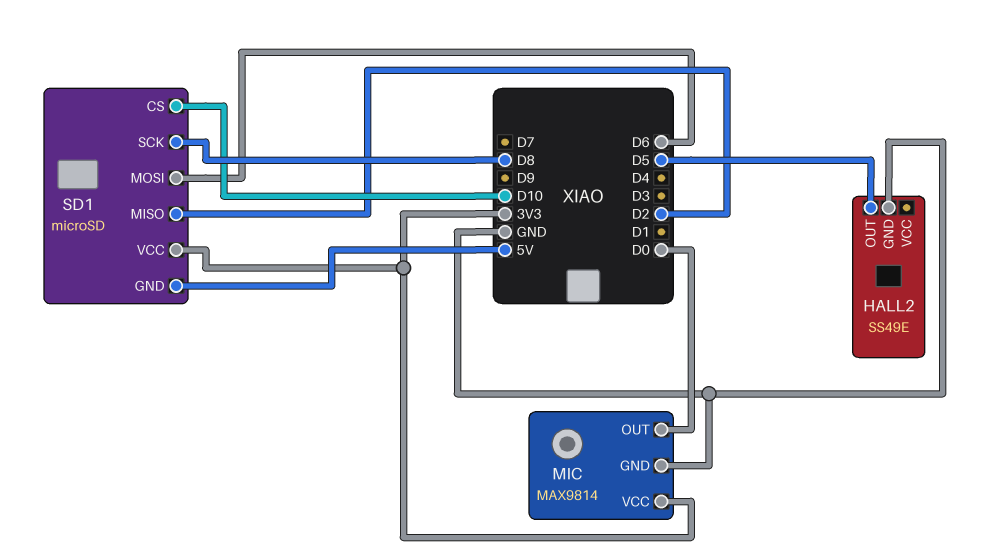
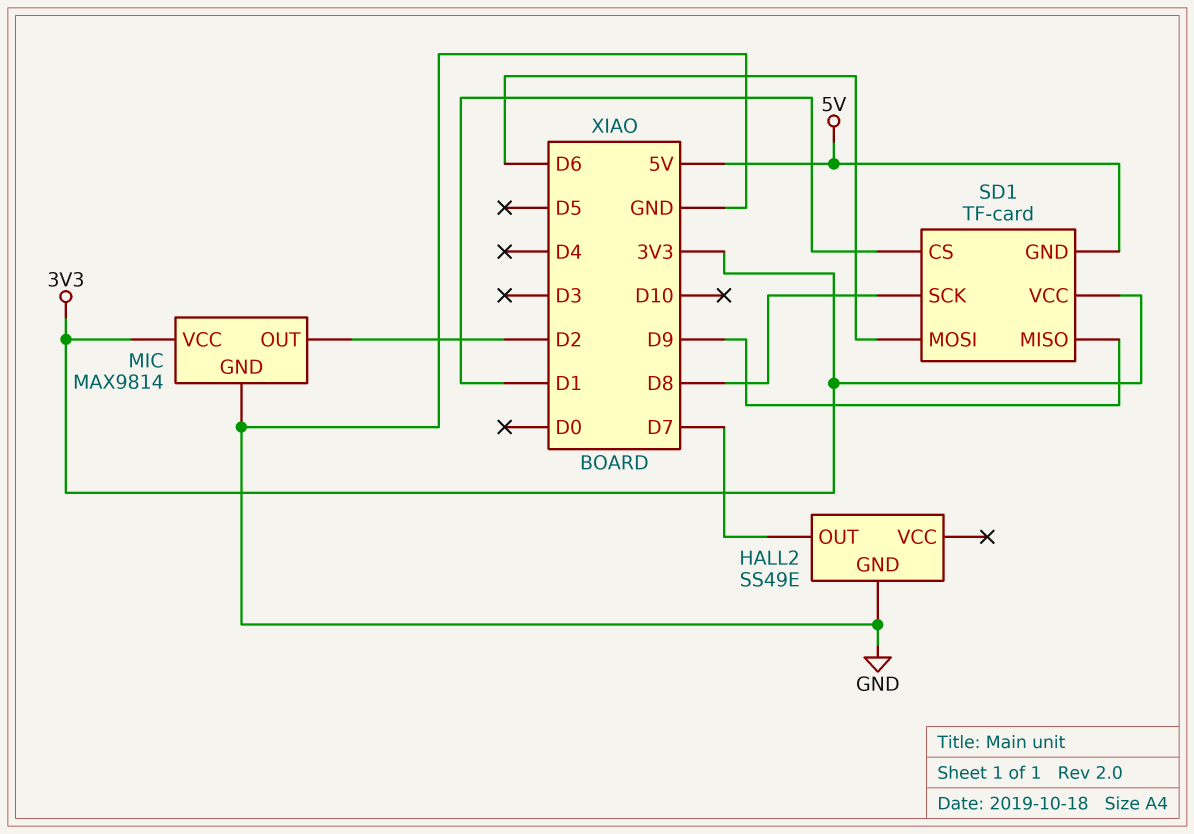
HALL2 pin OUT: D5 -> D7
MIC pin OUT: D0 -> D2
SD1: microSD -> TF-card
SD1 pin CS: D10 -> D1
SD1 pin MISO: D2 -> D9

